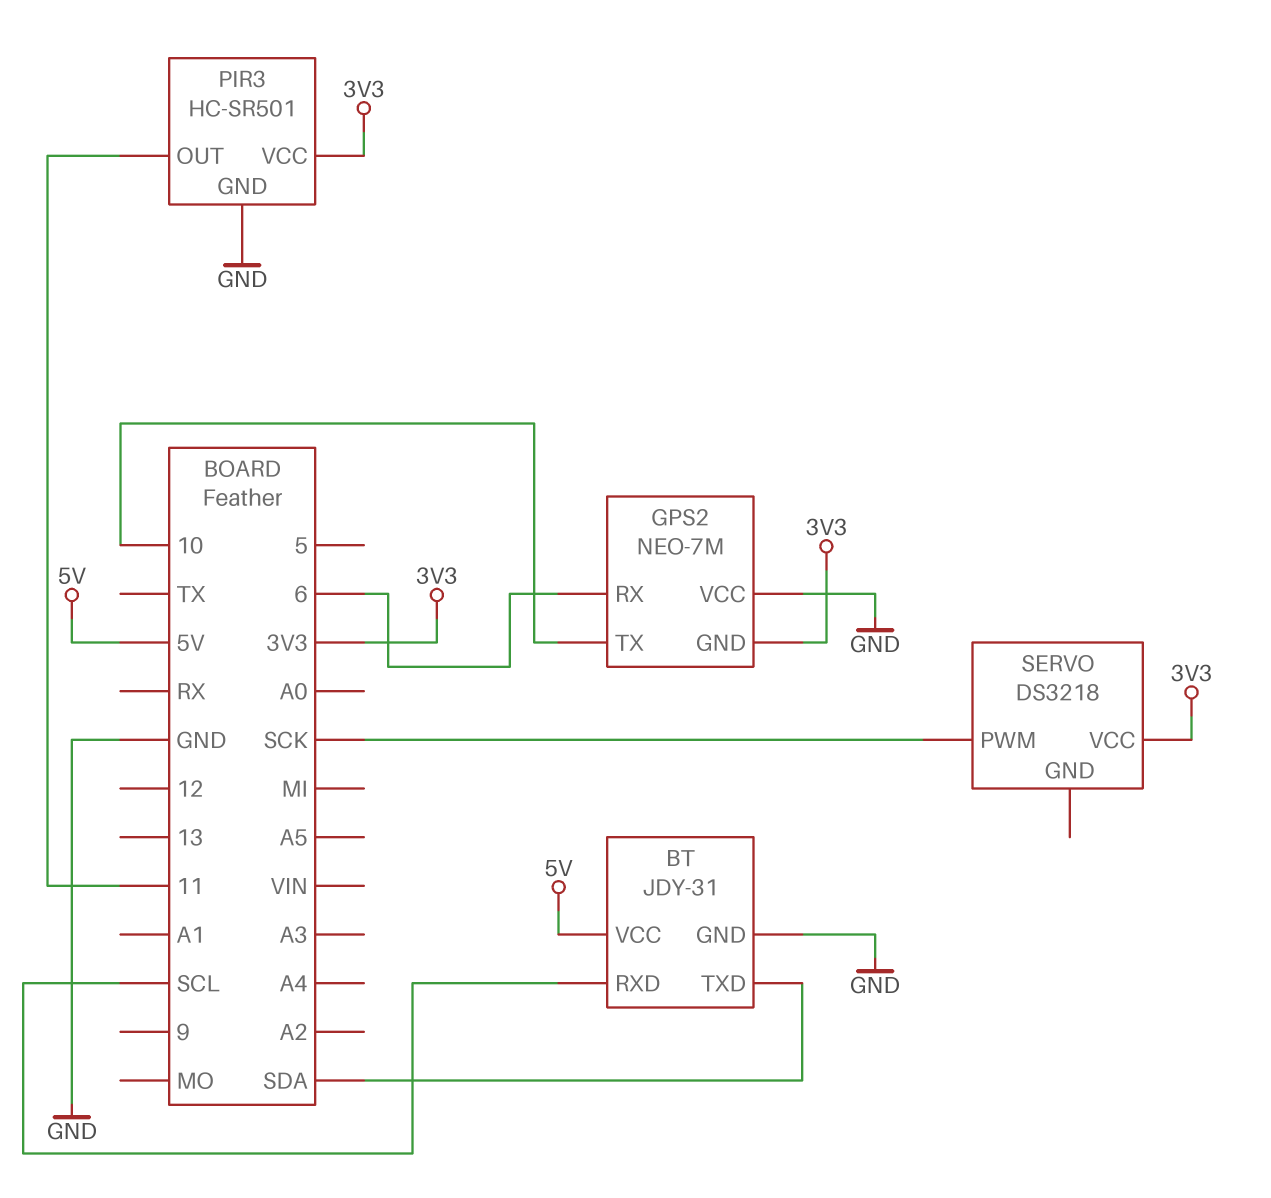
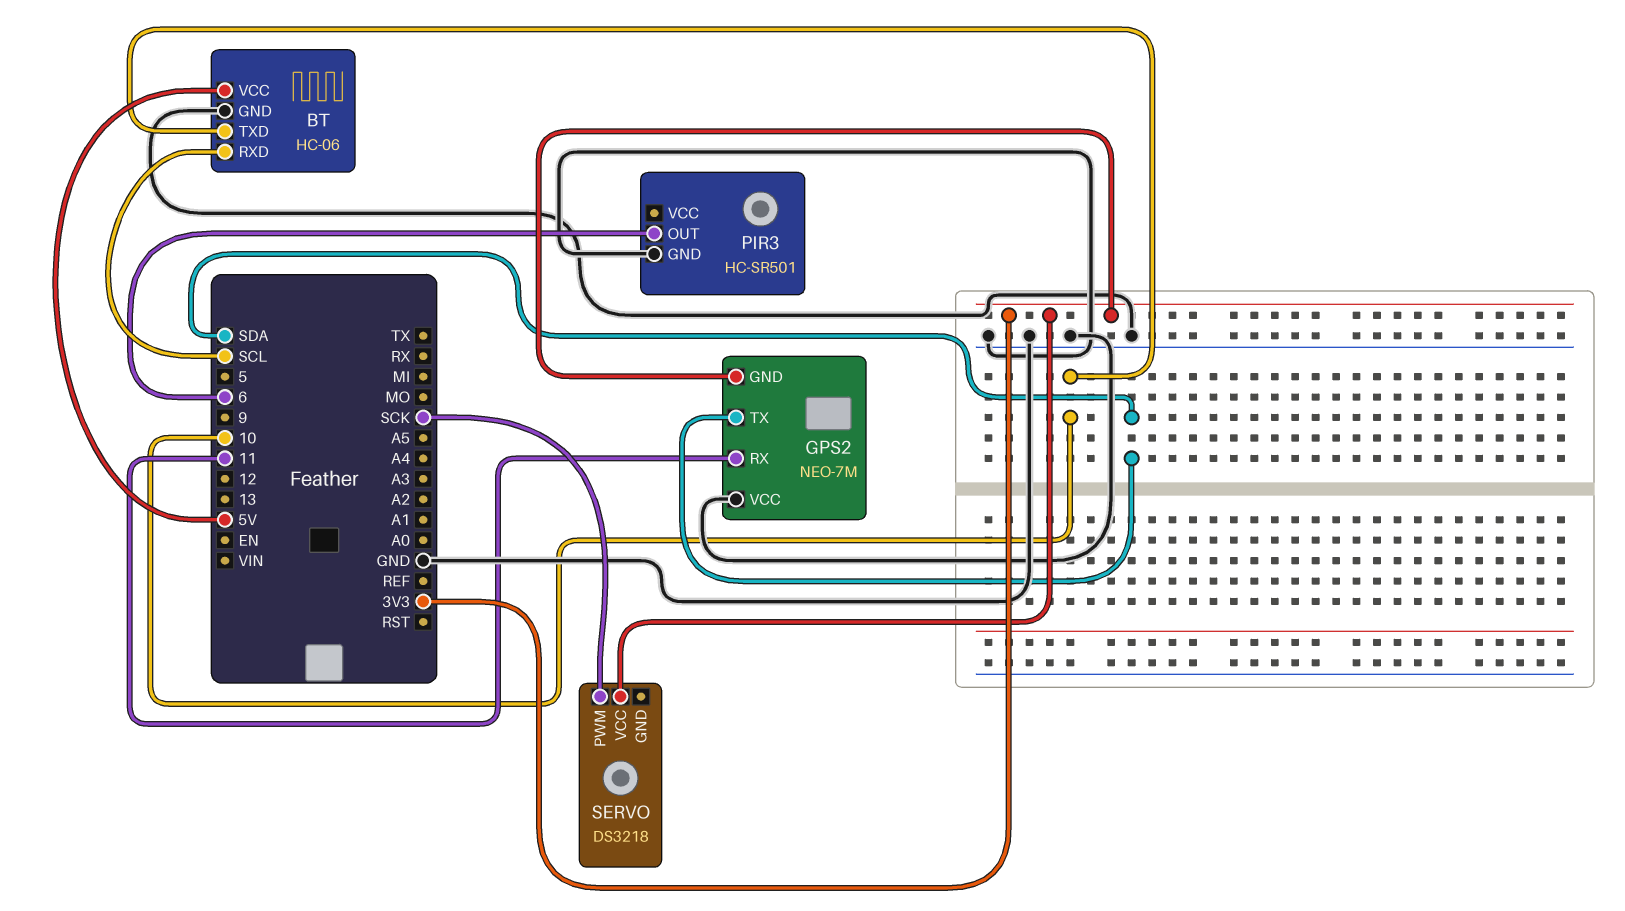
BT: JDY-31 -> HC-06
BT pin TXD: SDA -> 10
GPS2 pin RX: 6 -> 11
GPS2 pin TX: 10 -> SDA
PIR3 pin OUT: 11 -> 6
PIR3 pin VCC: 3V3 -> none

